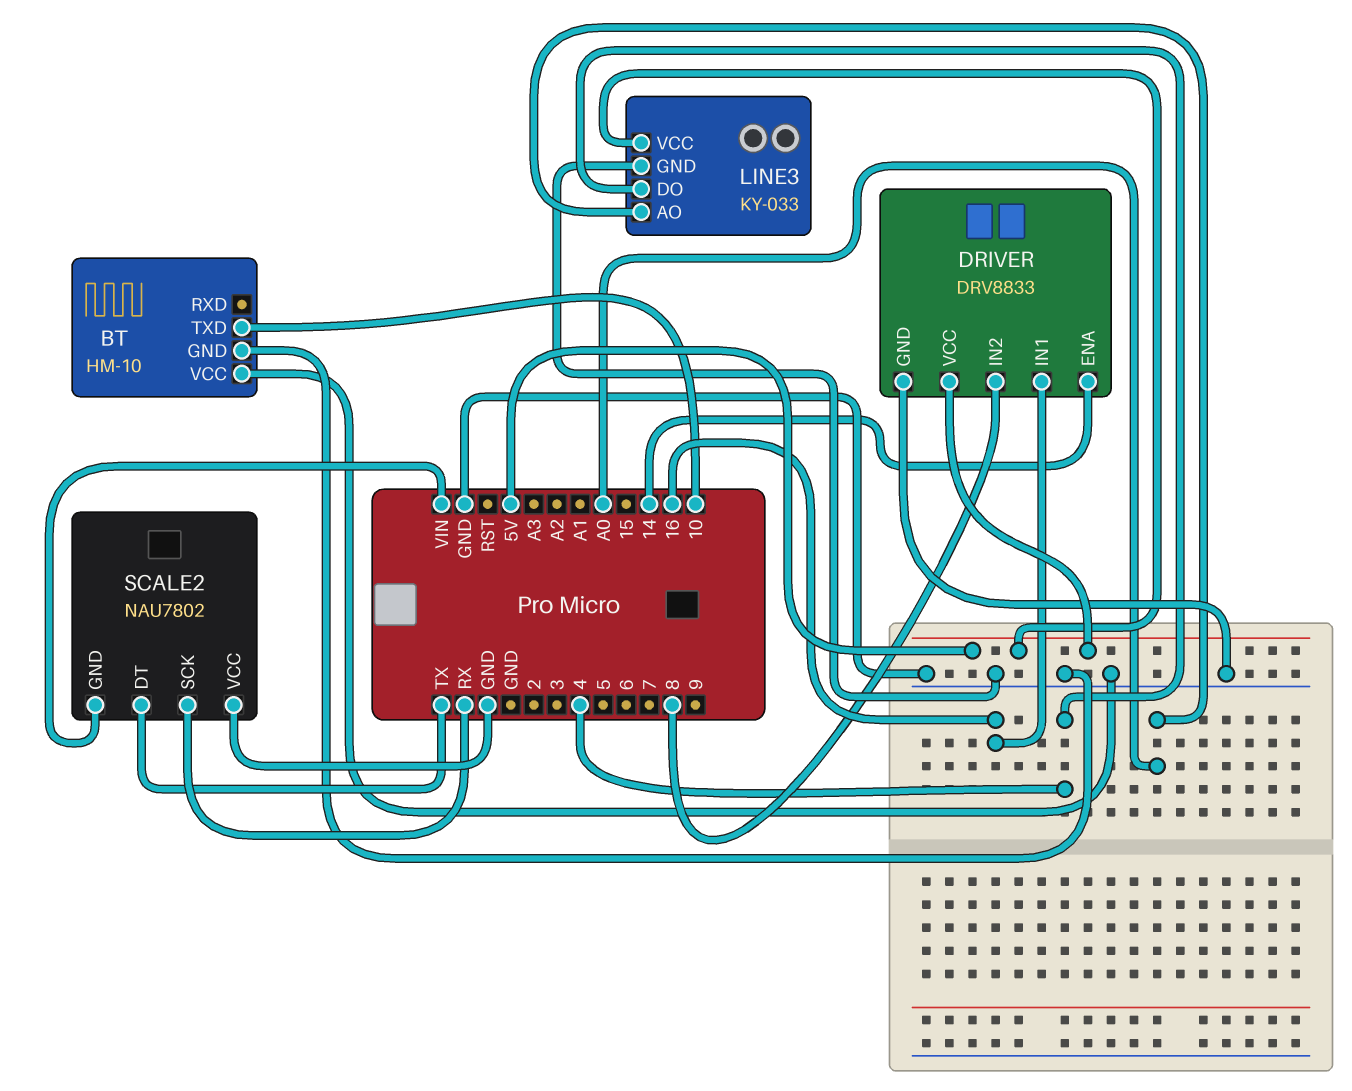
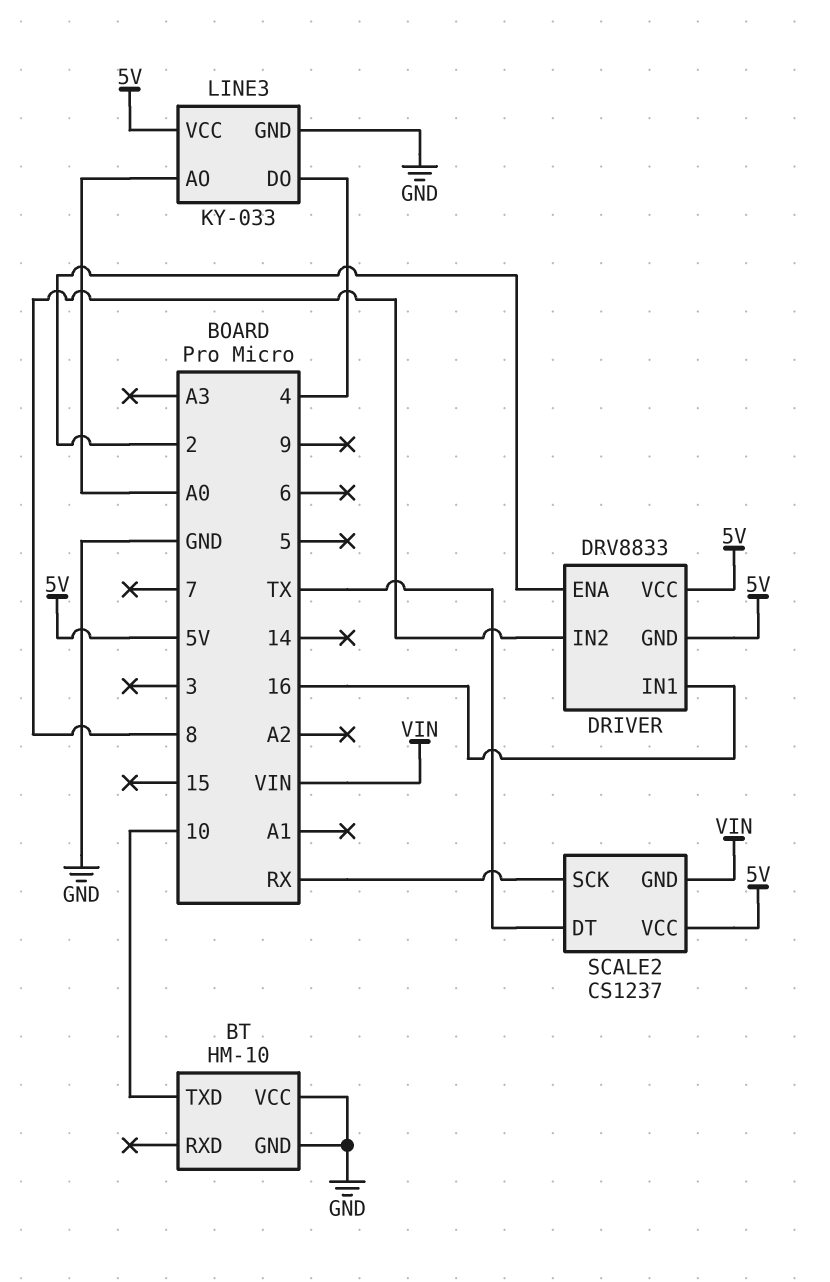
DRIVER pin ENA: 14 -> 2
DRIVER pin GND: GND -> 5V
SCALE2: NAU7802 -> CS1237
SCALE2 pin VCC: GND -> 5V

